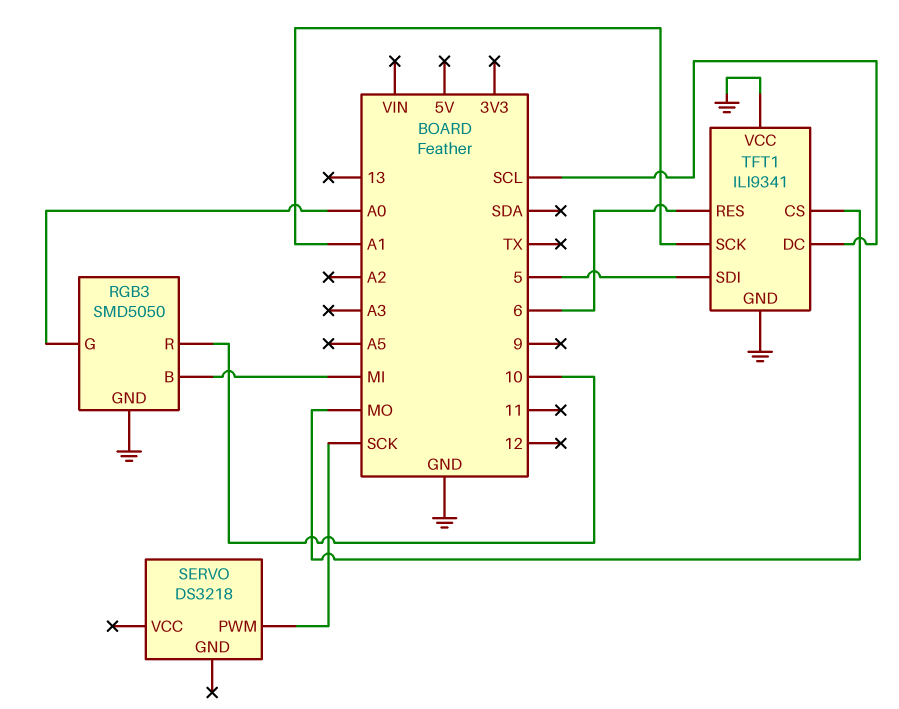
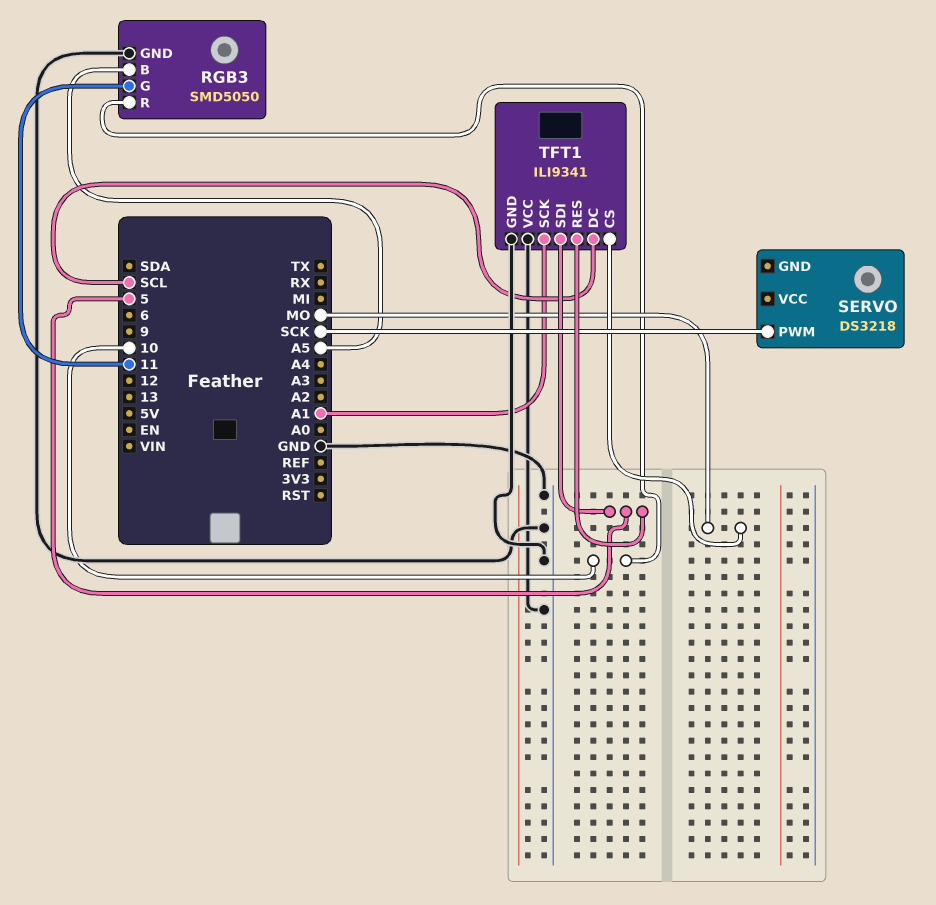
RGB3 pin B: MI -> A5
RGB3 pin G: A0 -> 11
TFT1 pin RES: 6 -> 5

